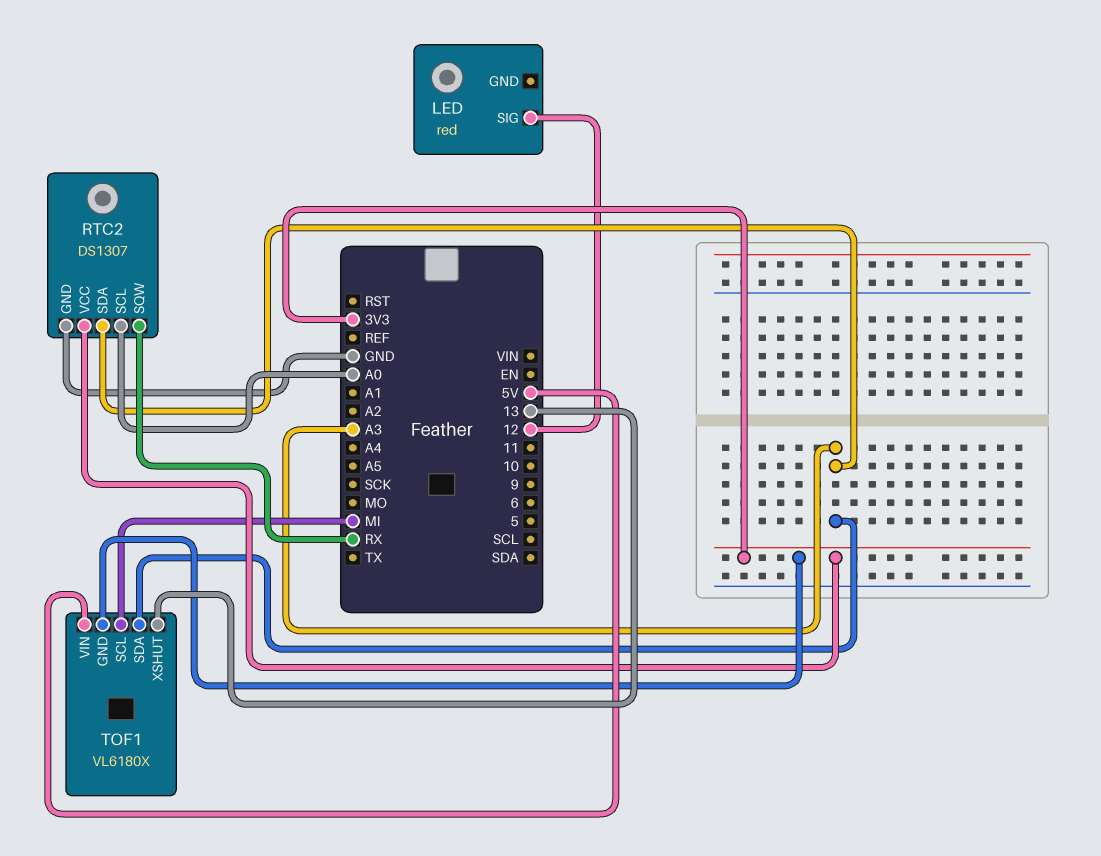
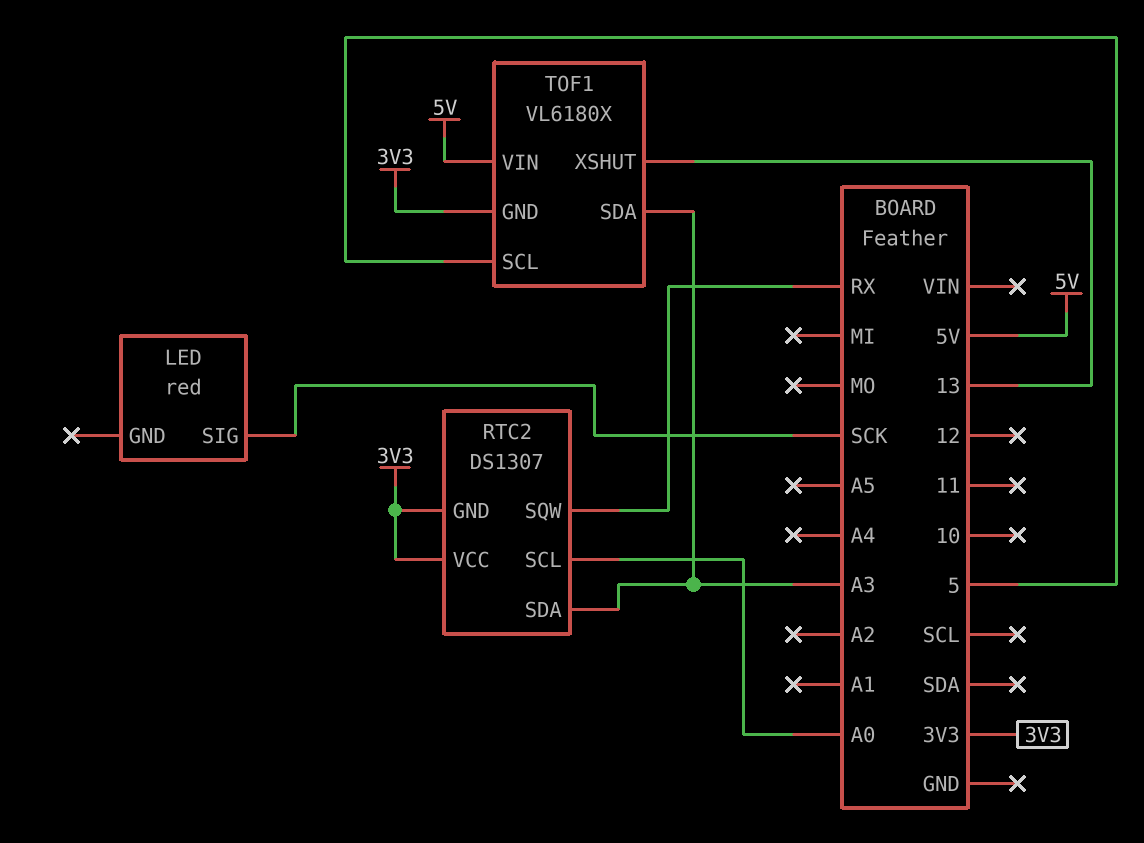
LED pin SIG: 12 -> SCK
RTC2 pin GND: GND -> 3V3
TOF1 pin SCL: MI -> 5

